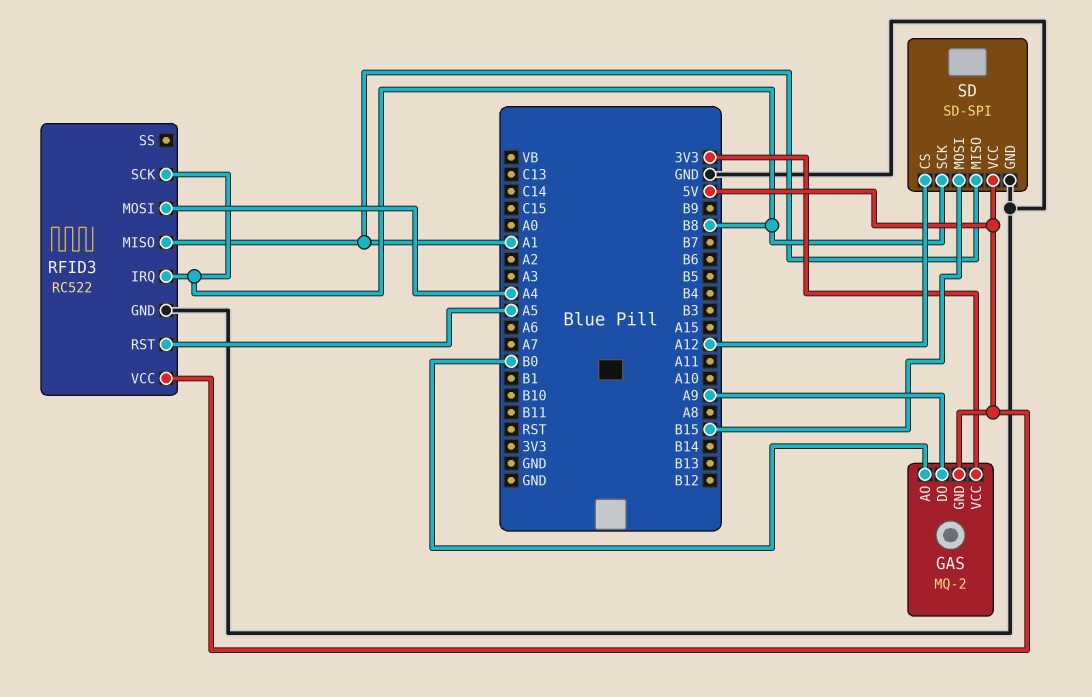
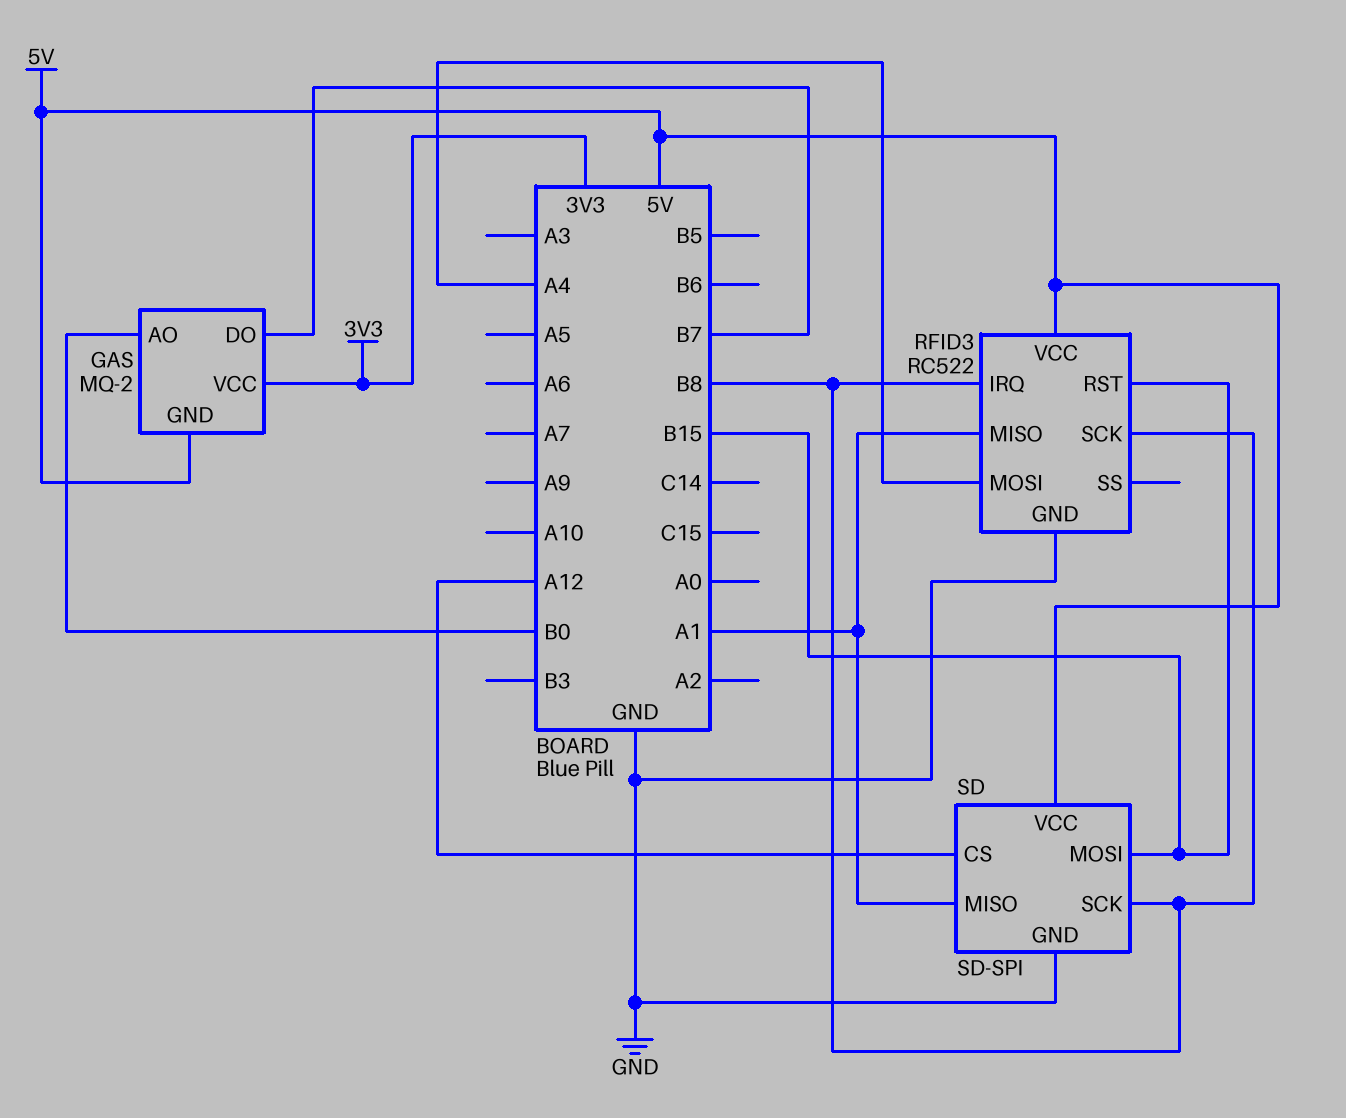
GAS pin DO: A9 -> B7
RFID3 pin RST: A5 -> B15

